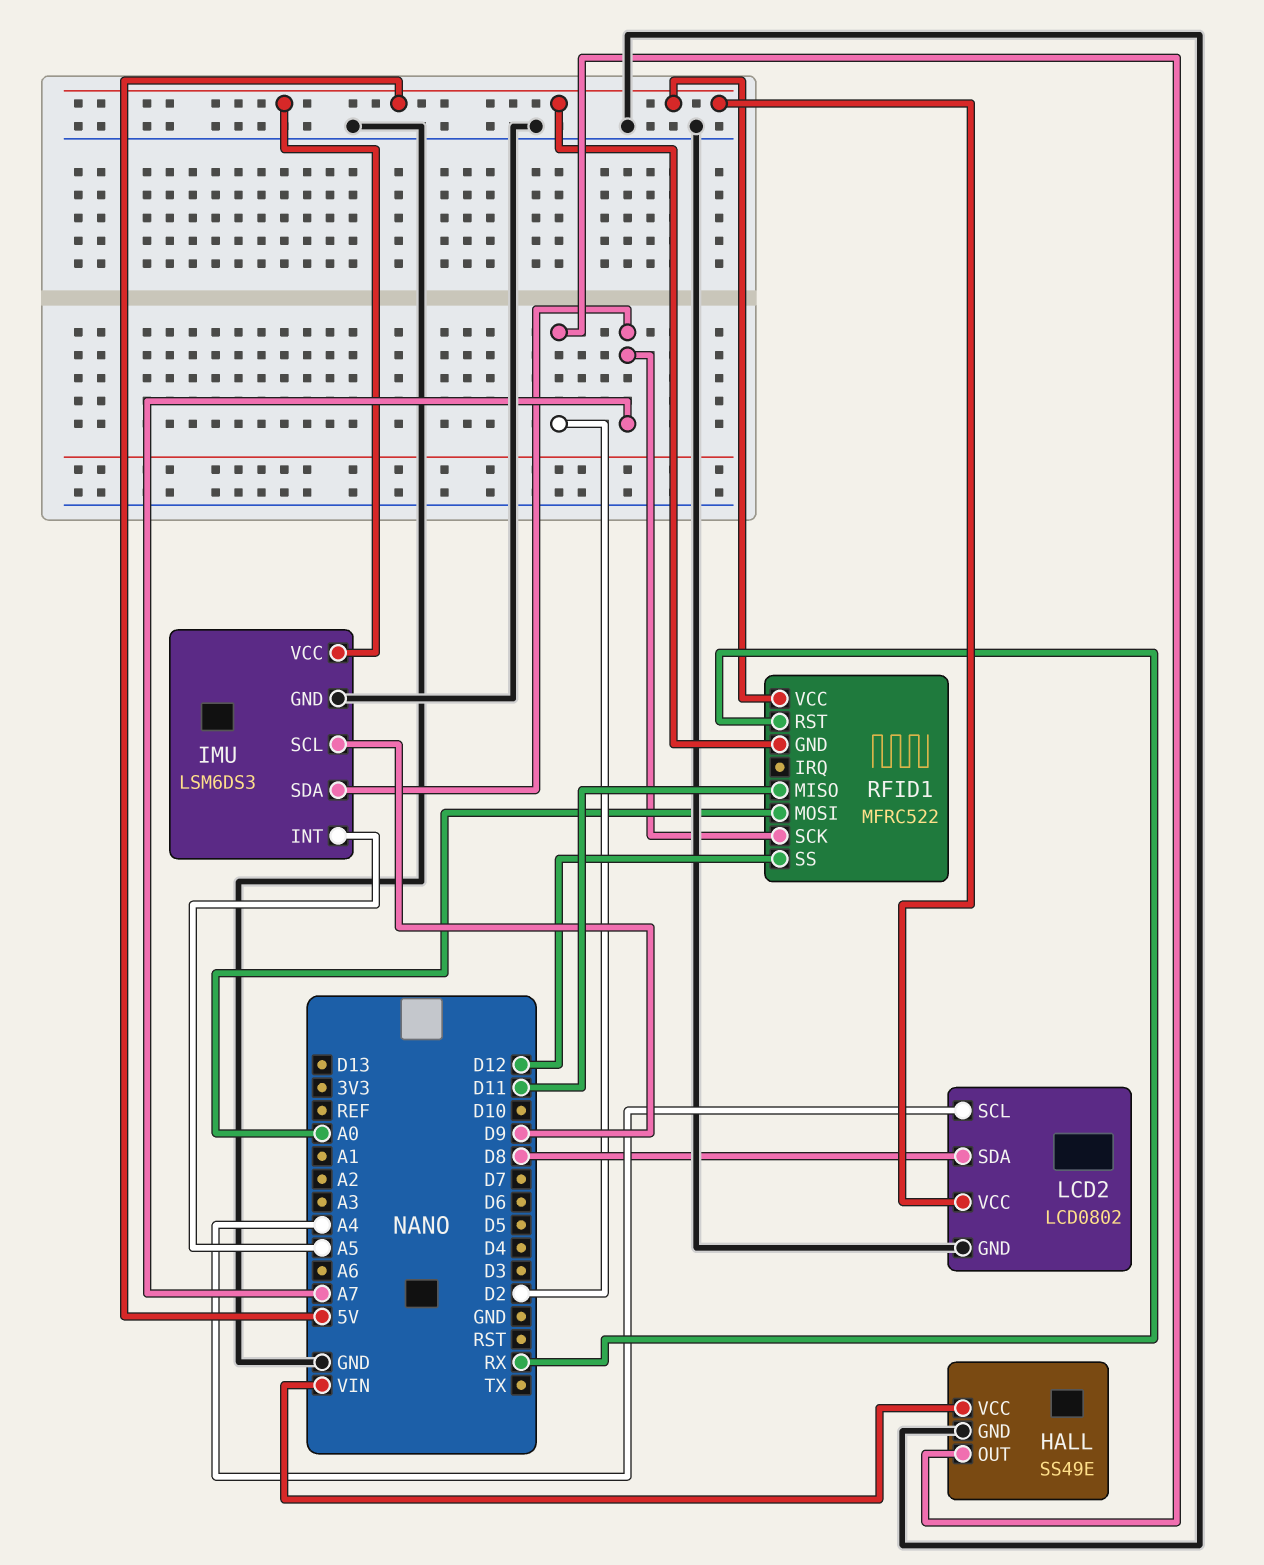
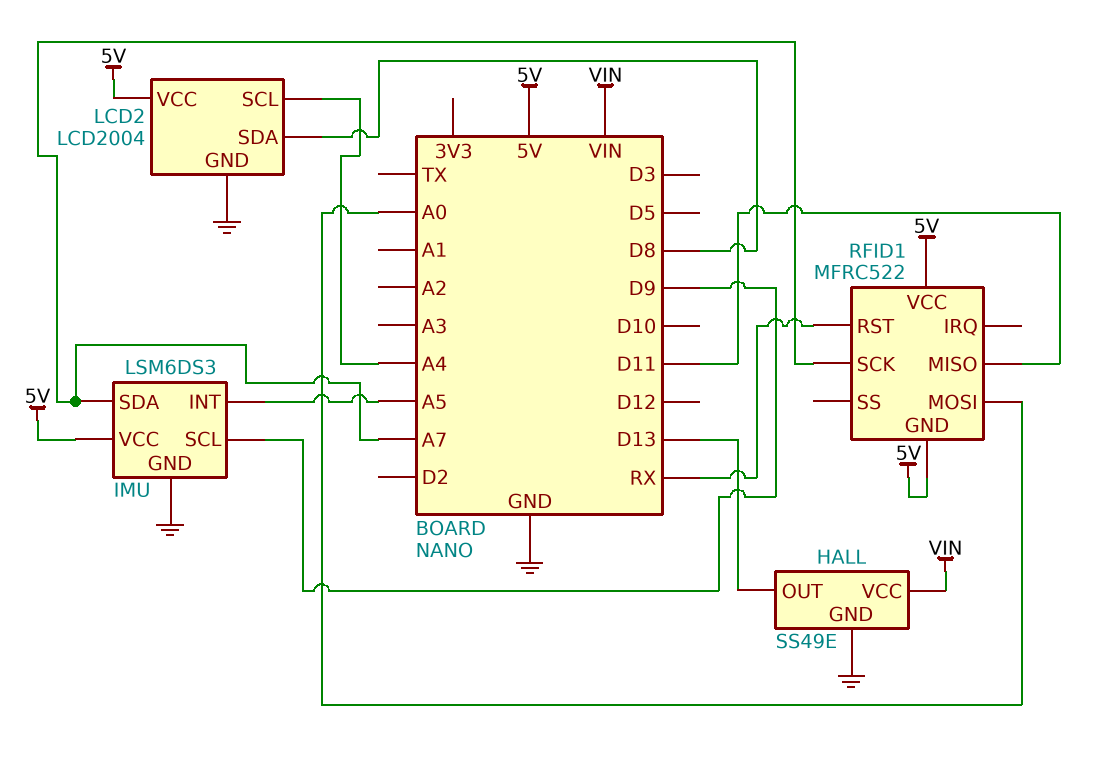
HALL pin OUT: D2 -> D13
LCD2: LCD0802 -> LCD2004
RFID1 pin SS: D12 -> none

